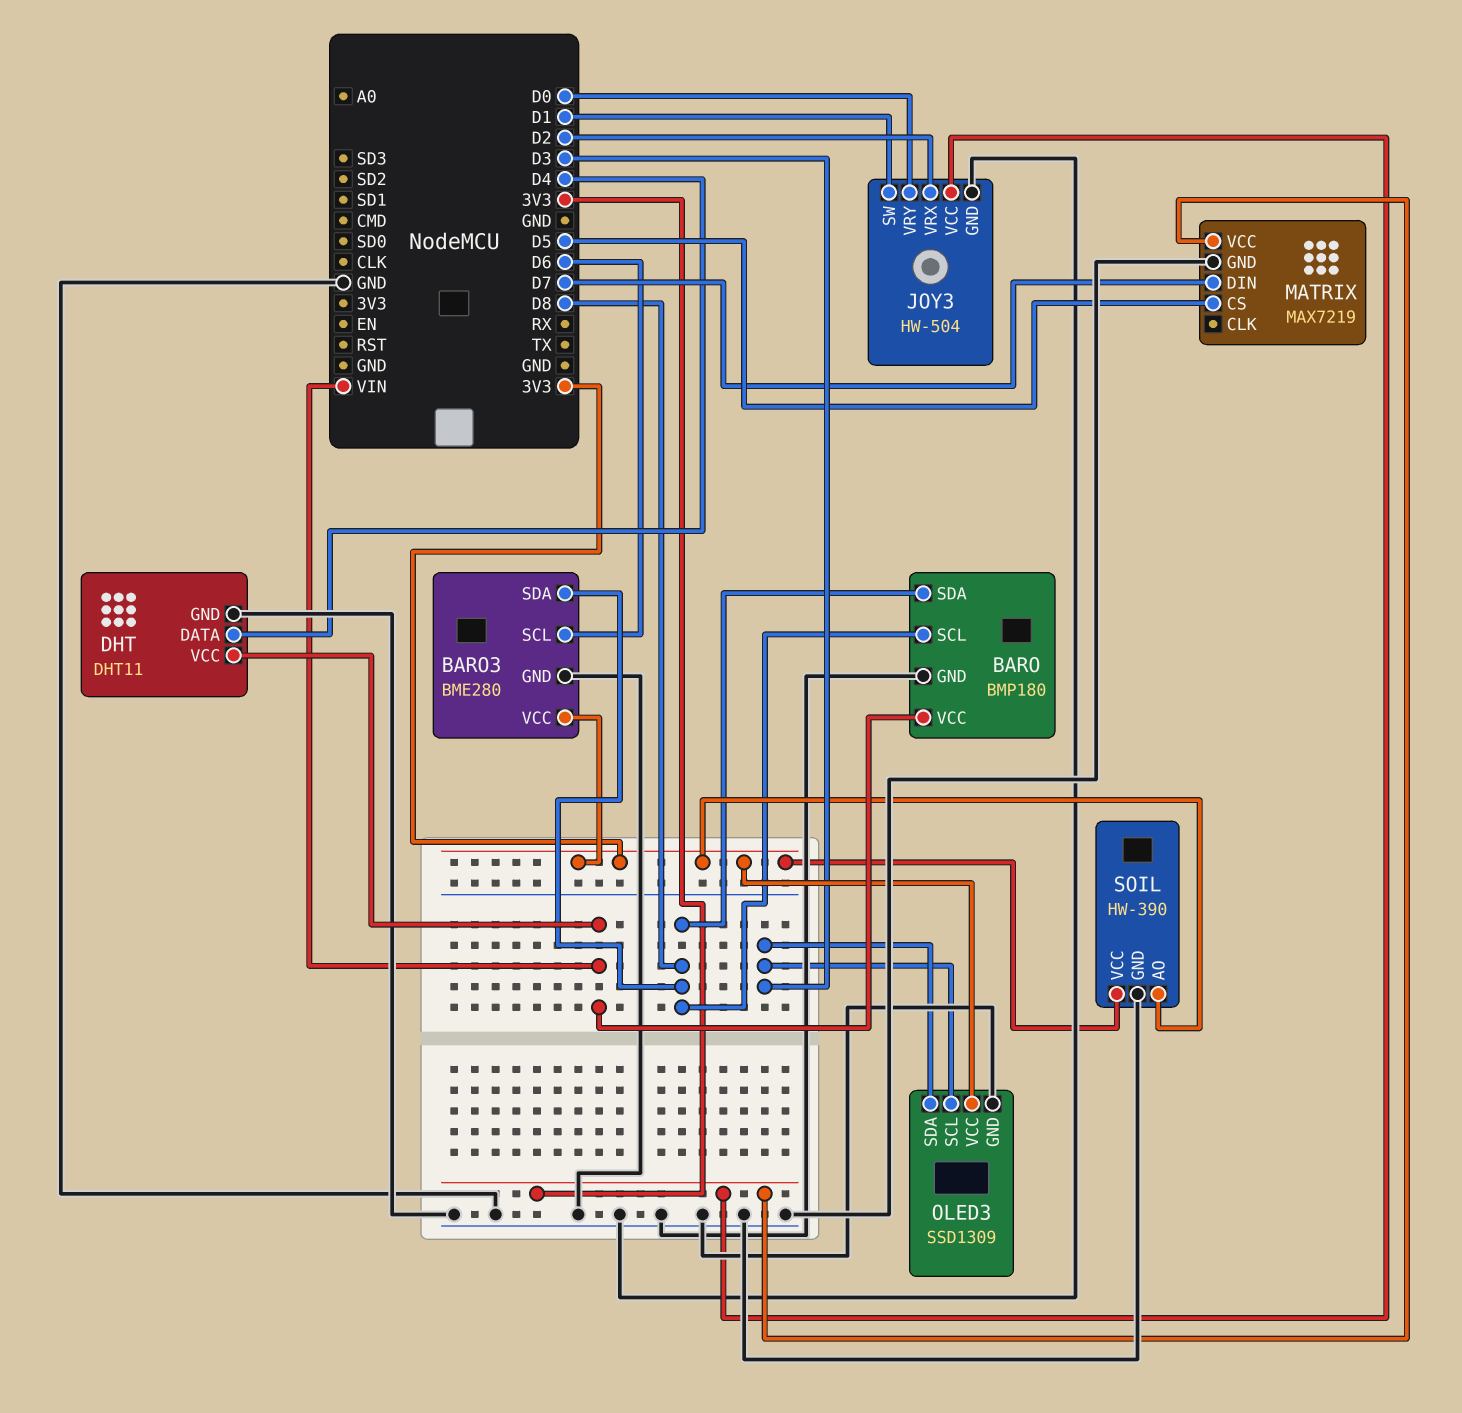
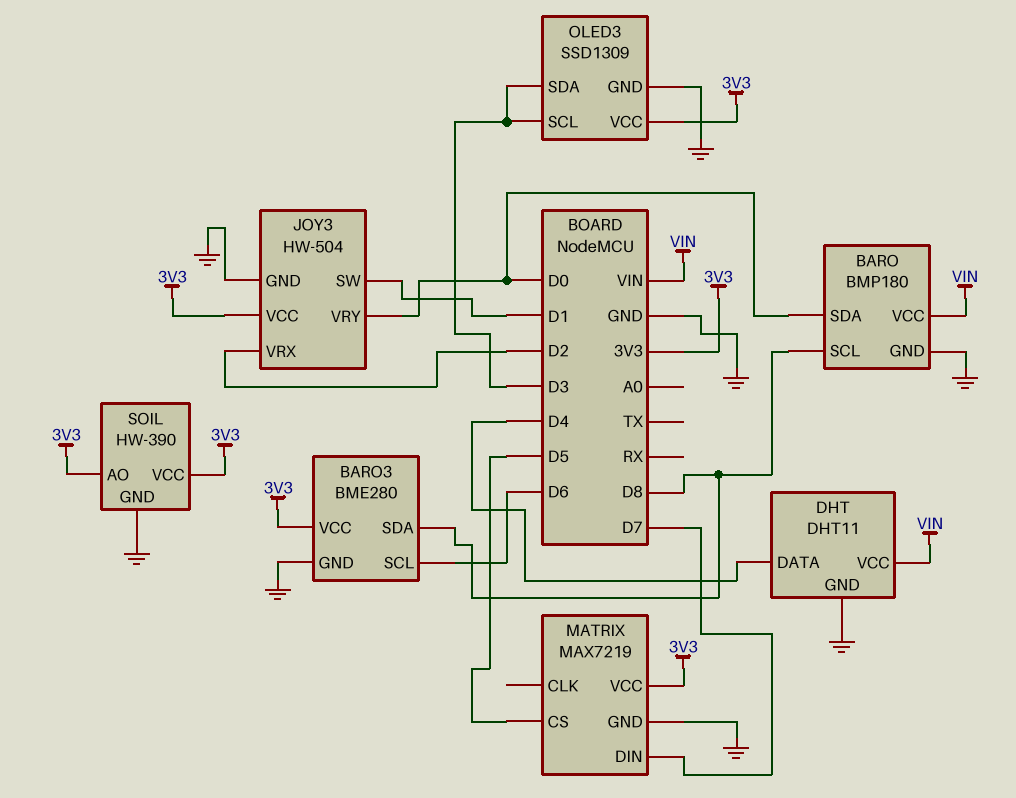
BARO pin SDA: D8 -> D0

